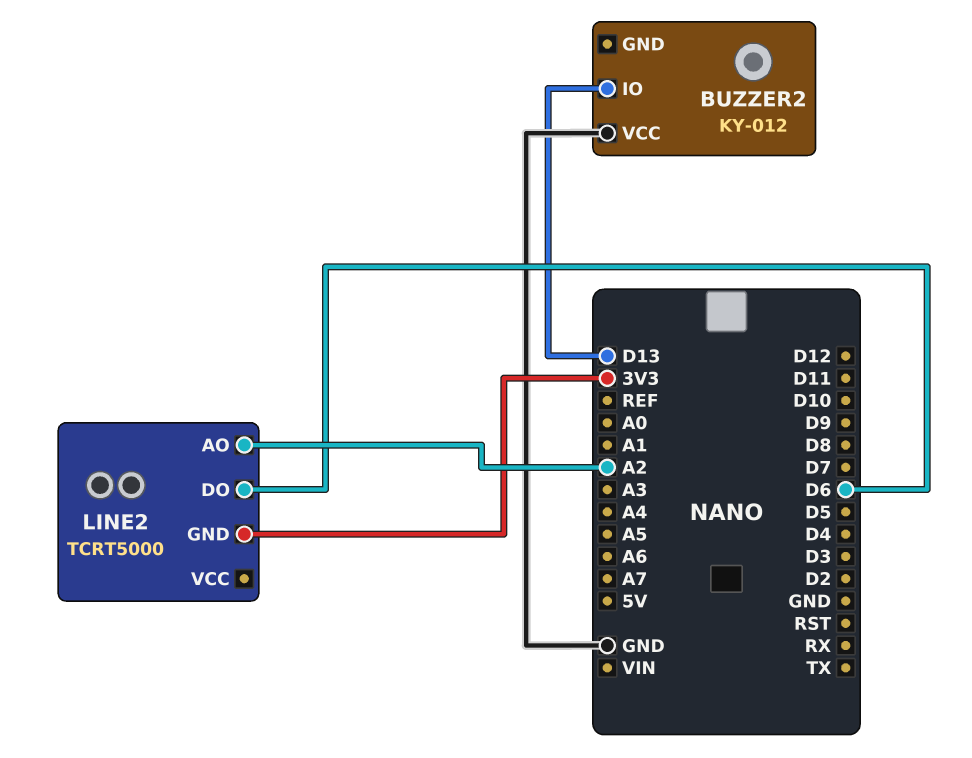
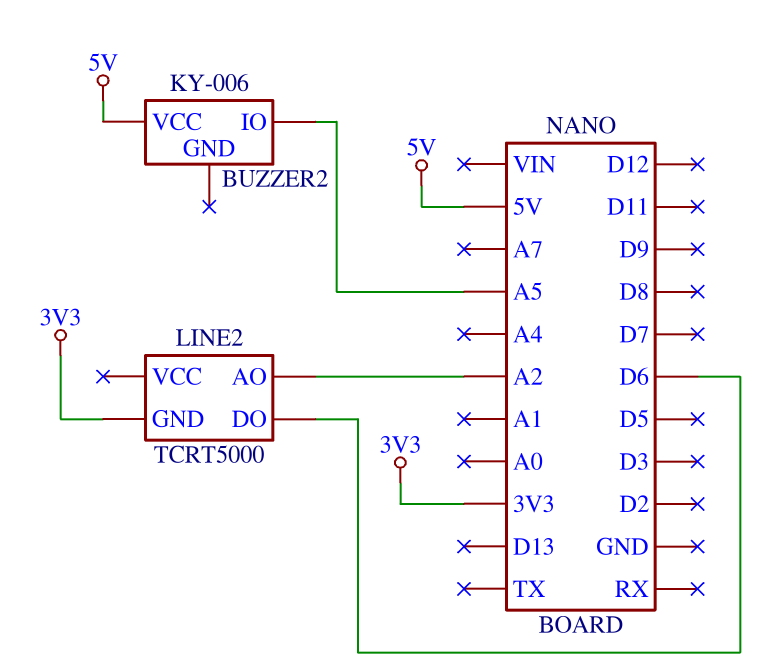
BUZZER2: KY-012 -> KY-006
BUZZER2 pin IO: D13 -> A5
BUZZER2 pin VCC: GND -> 5V

